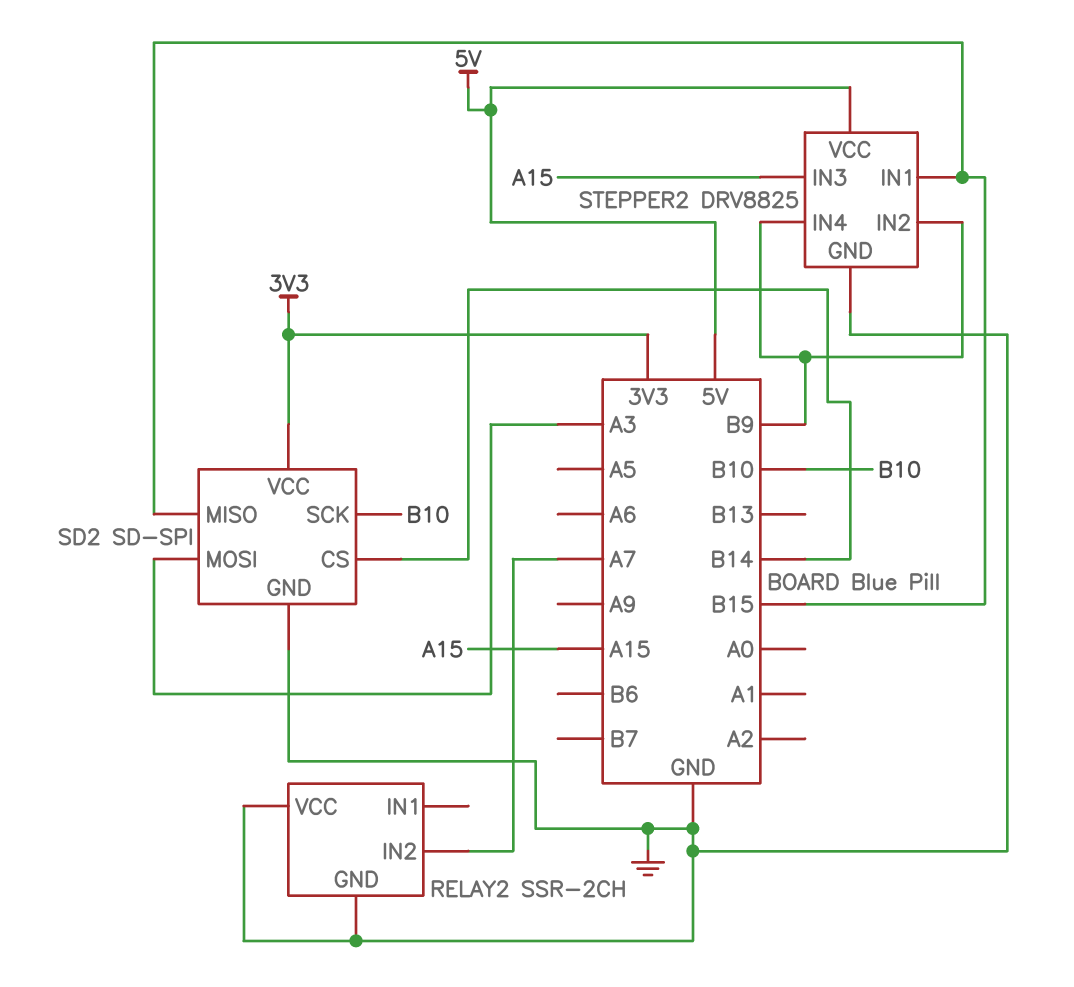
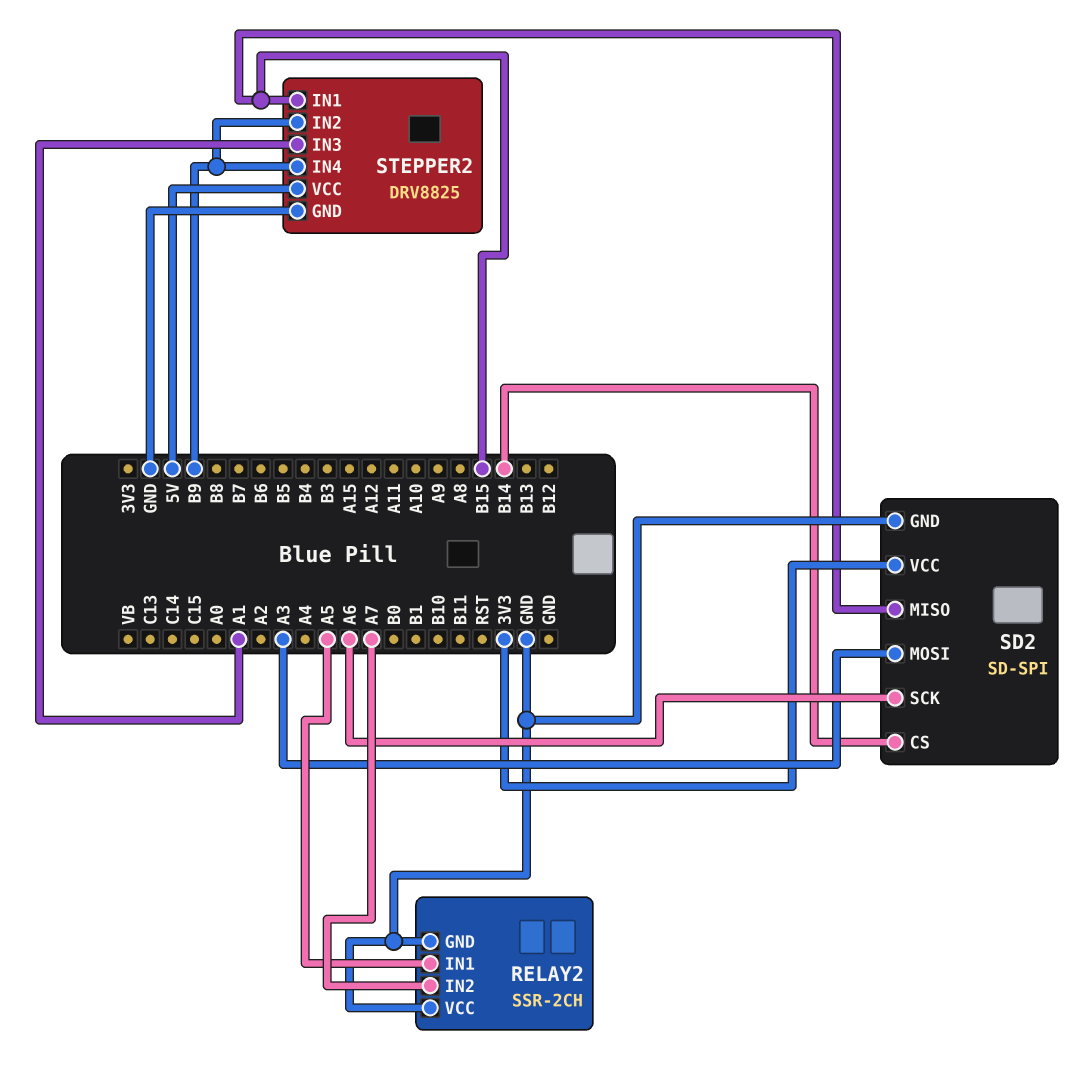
RELAY2 pin IN1: none -> A5
SD2 pin SCK: B10 -> A6
STEPPER2 pin IN3: A15 -> A1

